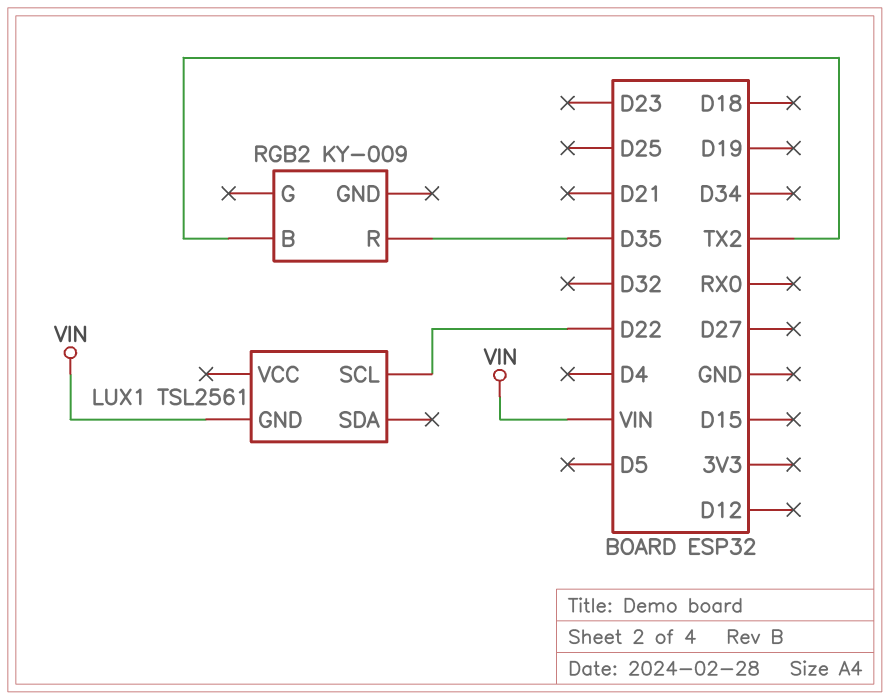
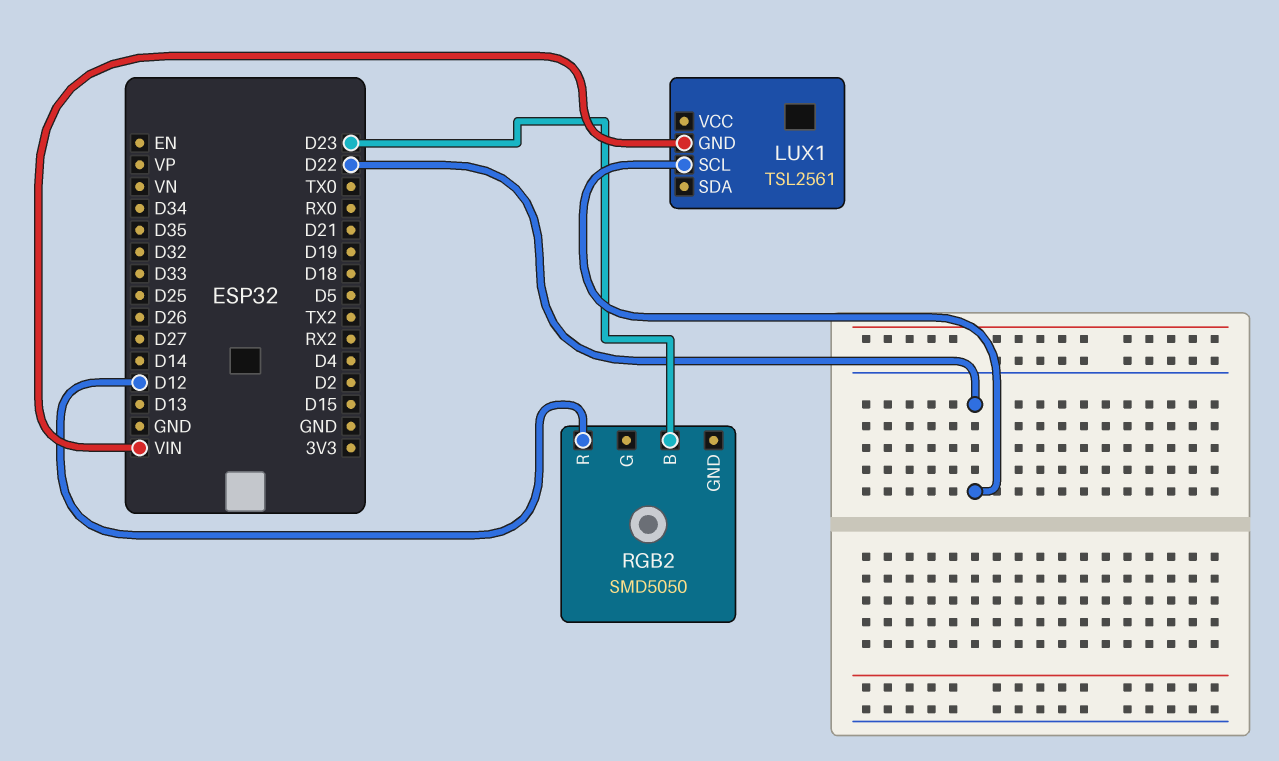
RGB2: KY-009 -> SMD5050
RGB2 pin B: TX2 -> D23
RGB2 pin R: D35 -> D12

